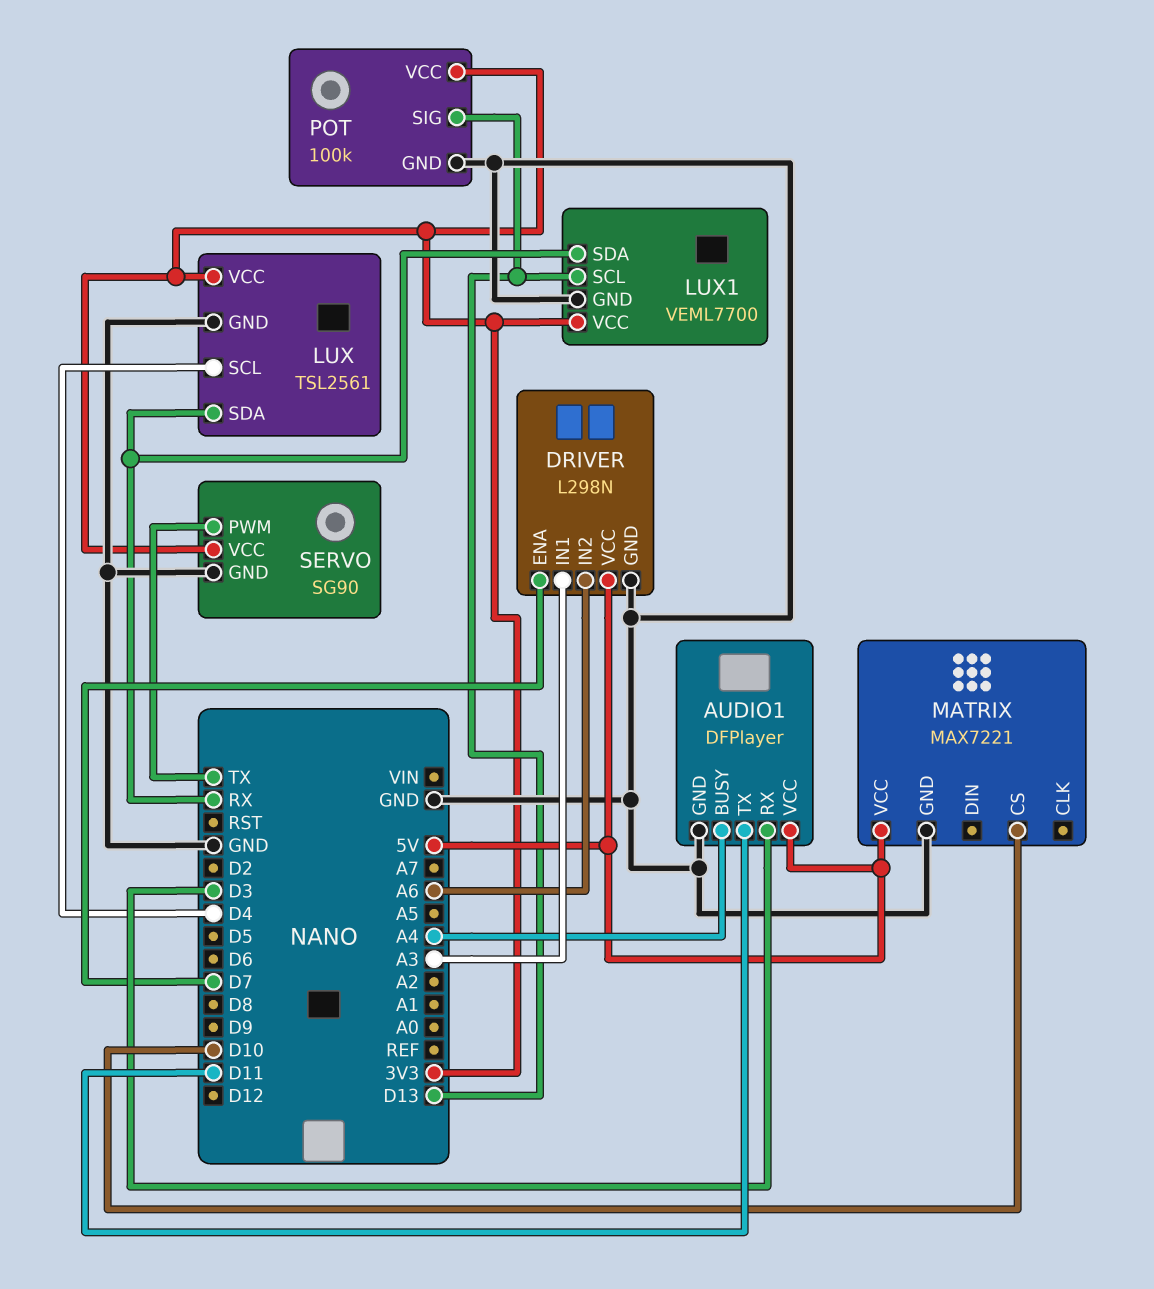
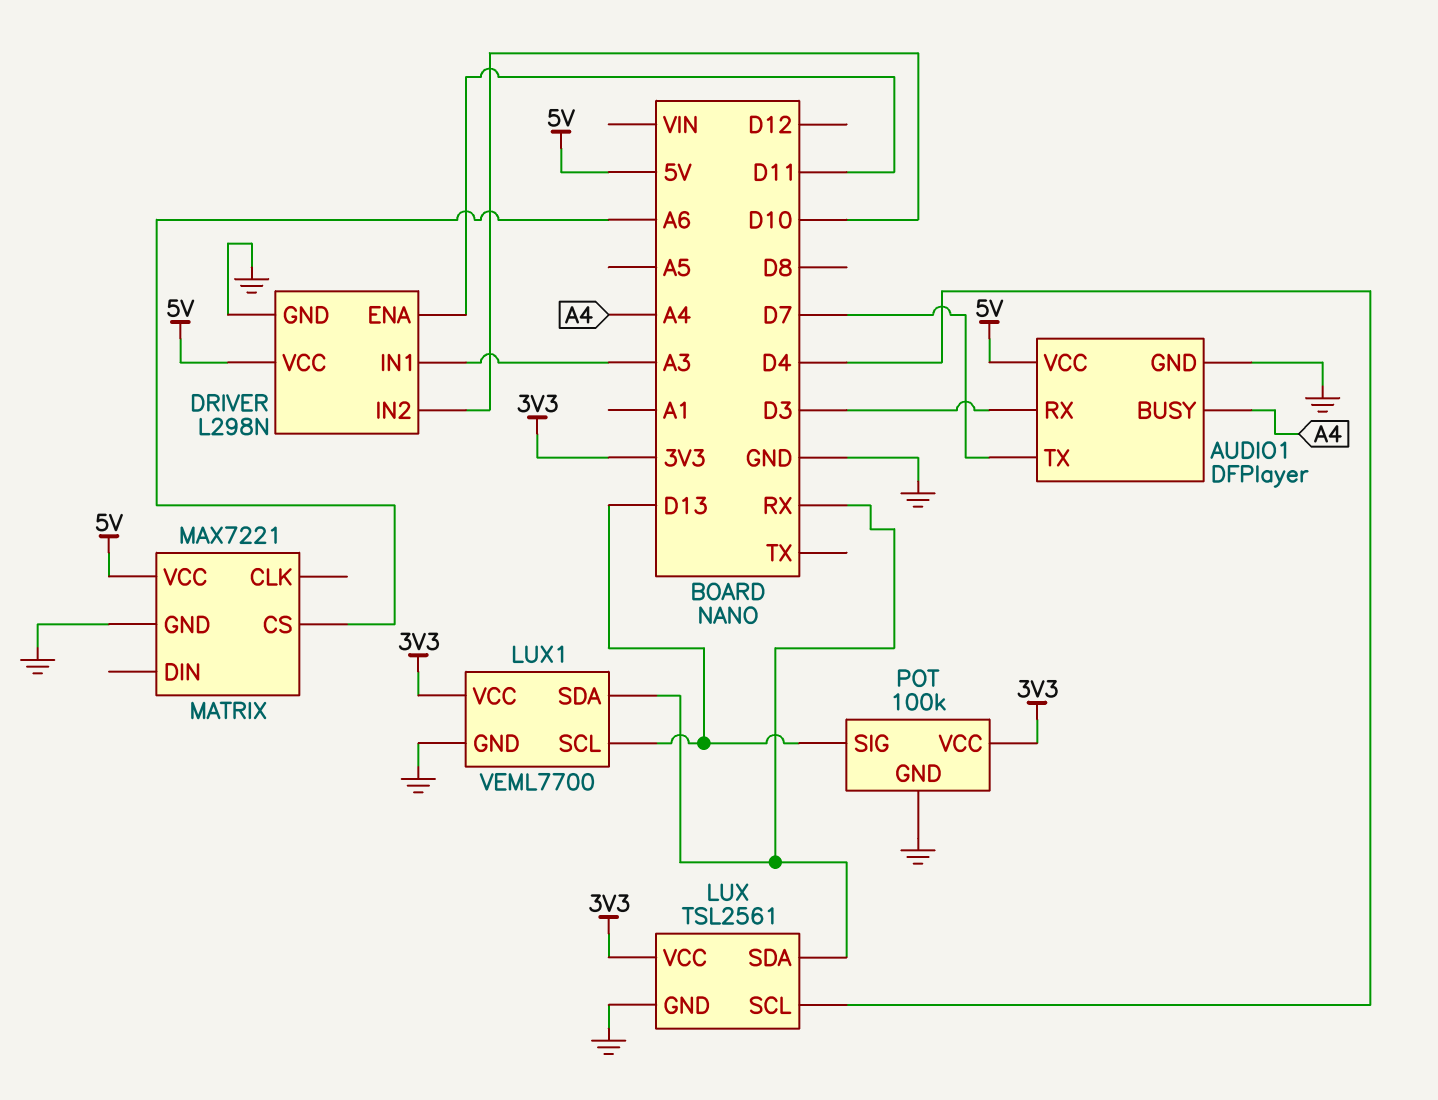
AUDIO1 pin TX: D11 -> D7
DRIVER pin ENA: D7 -> D11
DRIVER pin IN2: A6 -> D10
MATRIX pin CS: D10 -> A6
SERVO: SG90 -> none
SERVO pin GND: GND -> none
SERVO pin PWM: TX -> none
SERVO pin VCC: 3V3 -> none

